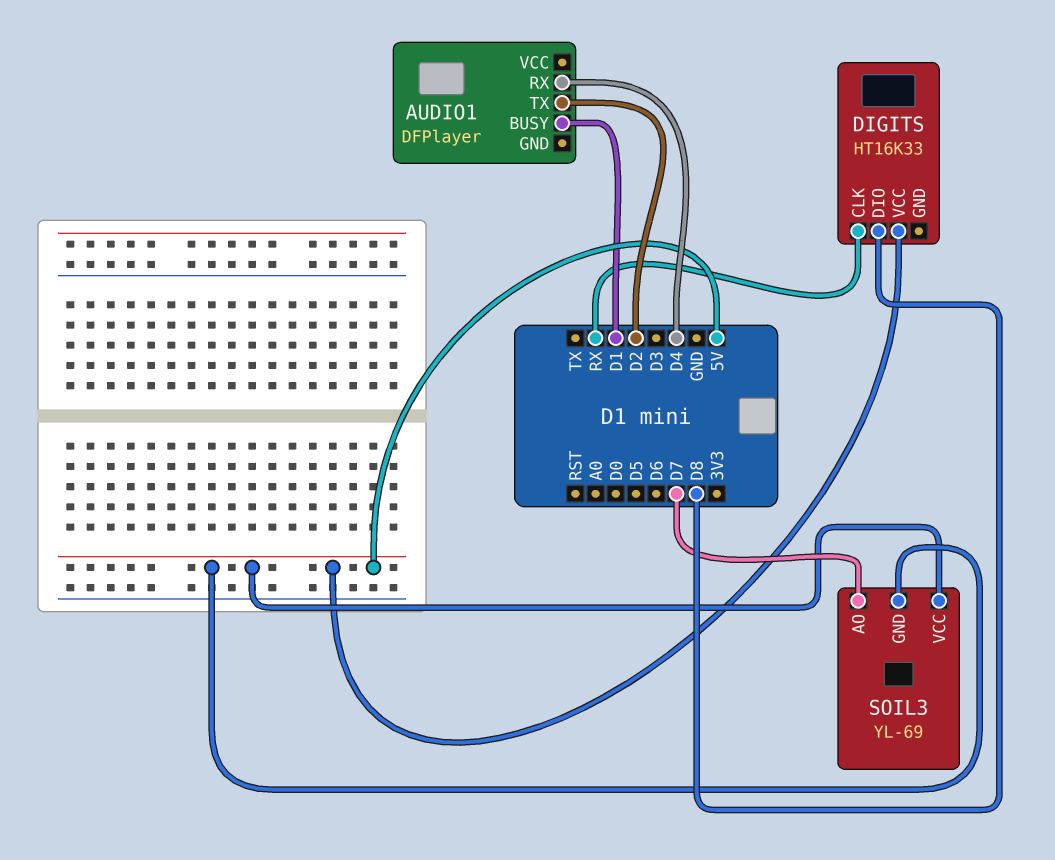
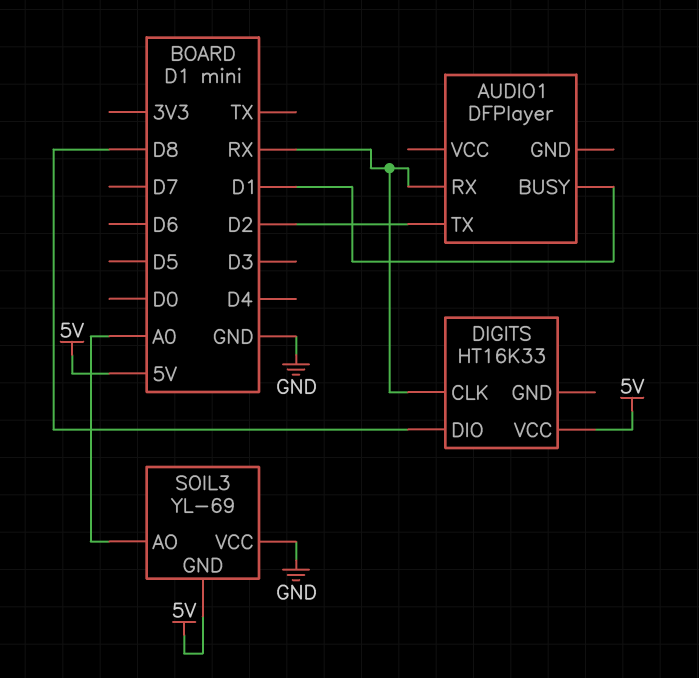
AUDIO1 pin RX: D4 -> RX
SOIL3 pin AO: D7 -> A0
SOIL3 pin VCC: 5V -> GND

